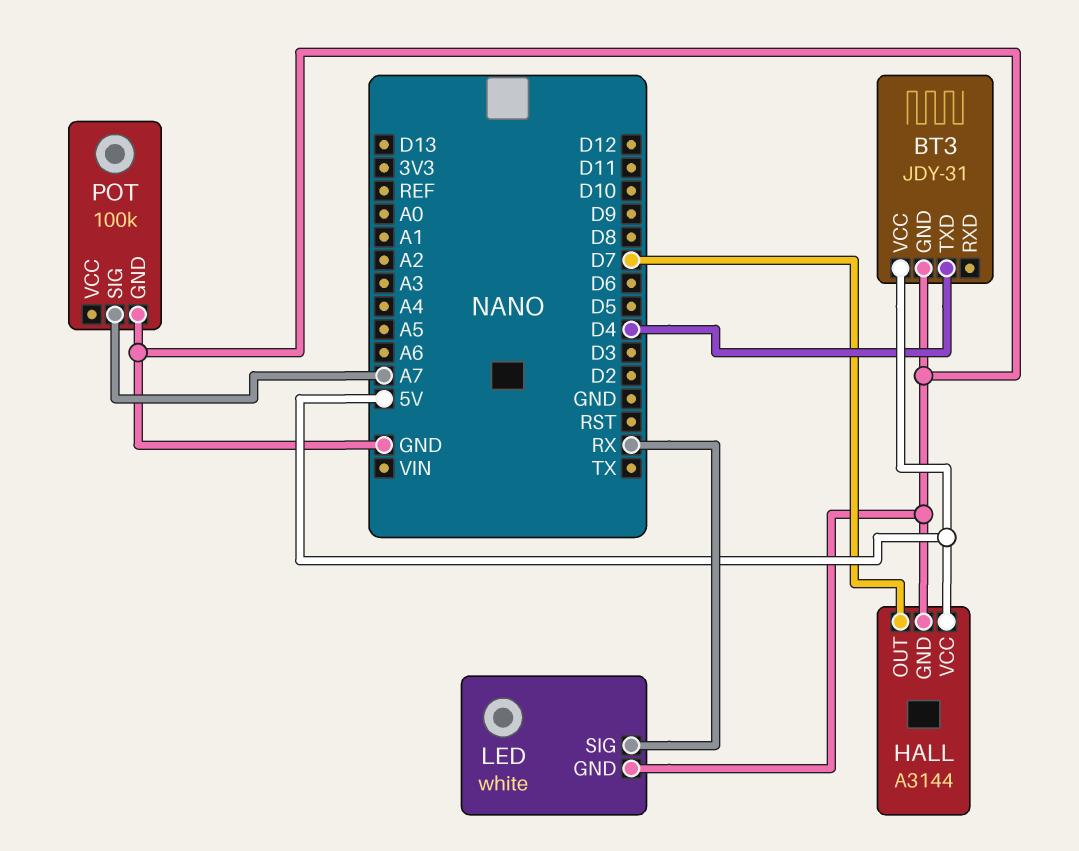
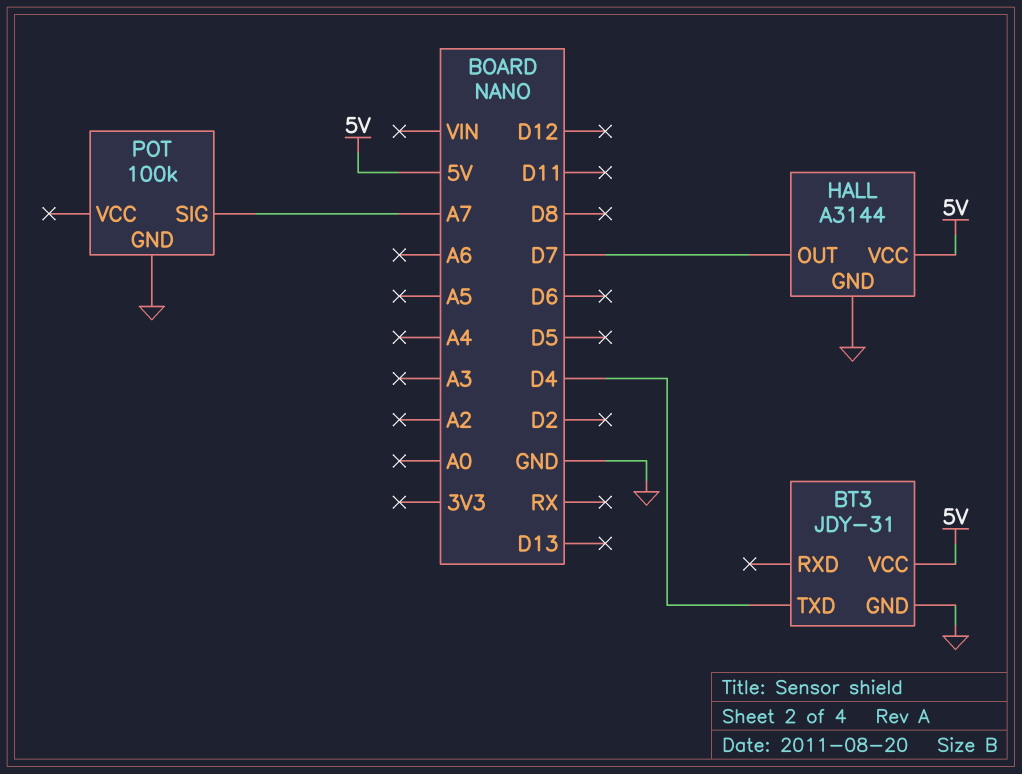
LED: white -> none
LED pin GND: GND -> none
LED pin SIG: RX -> none

